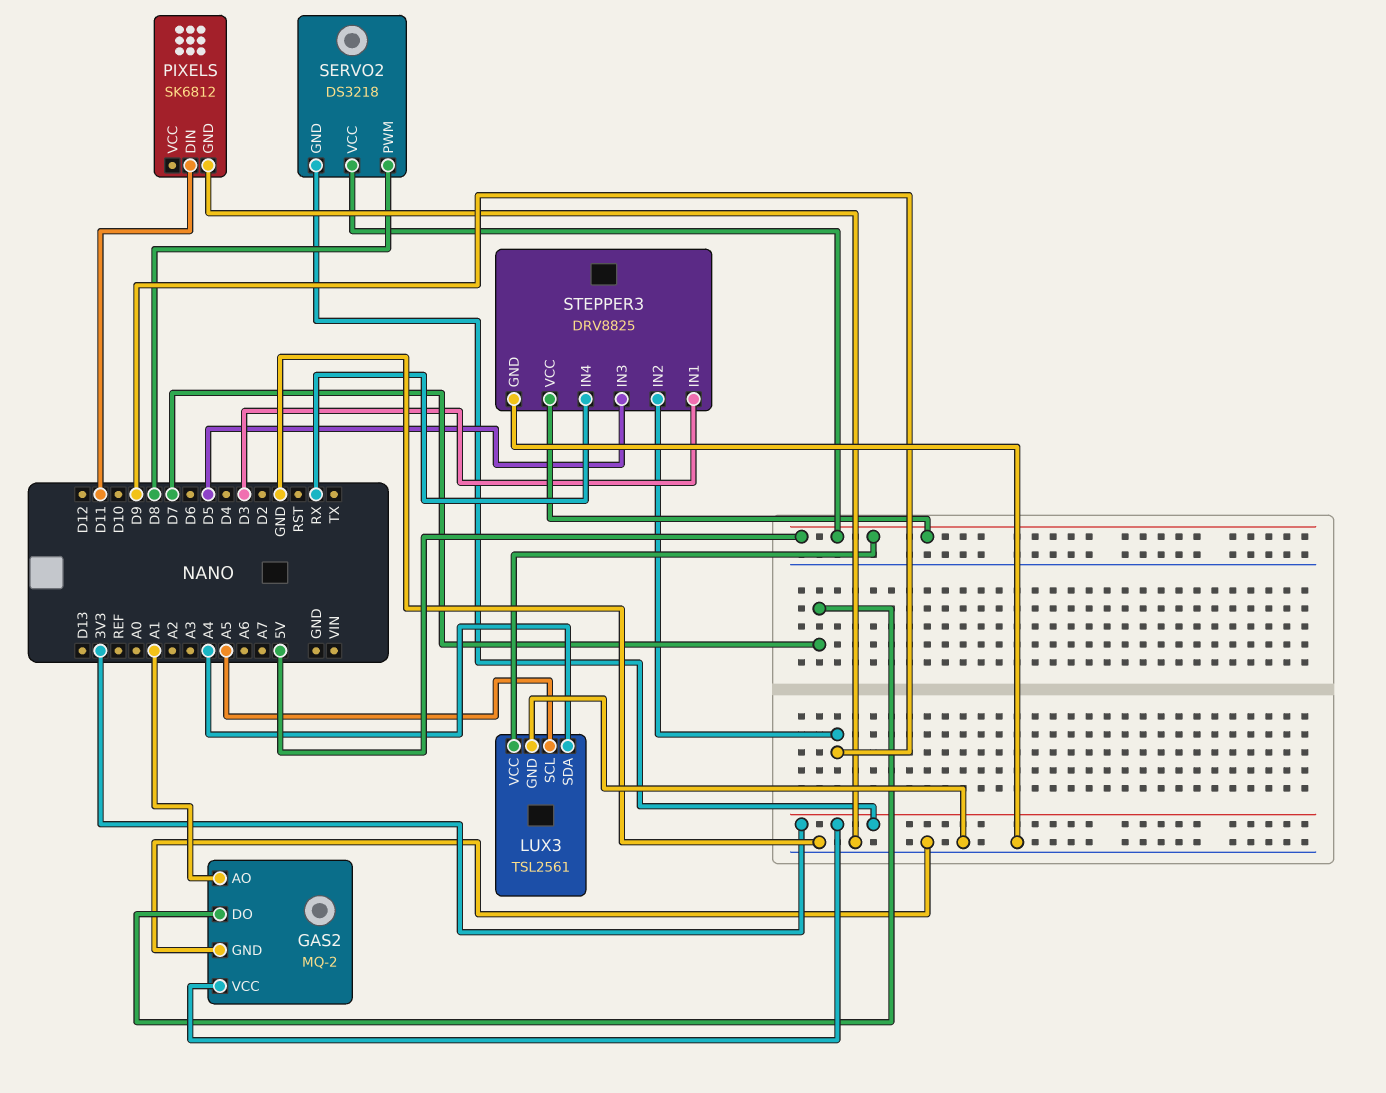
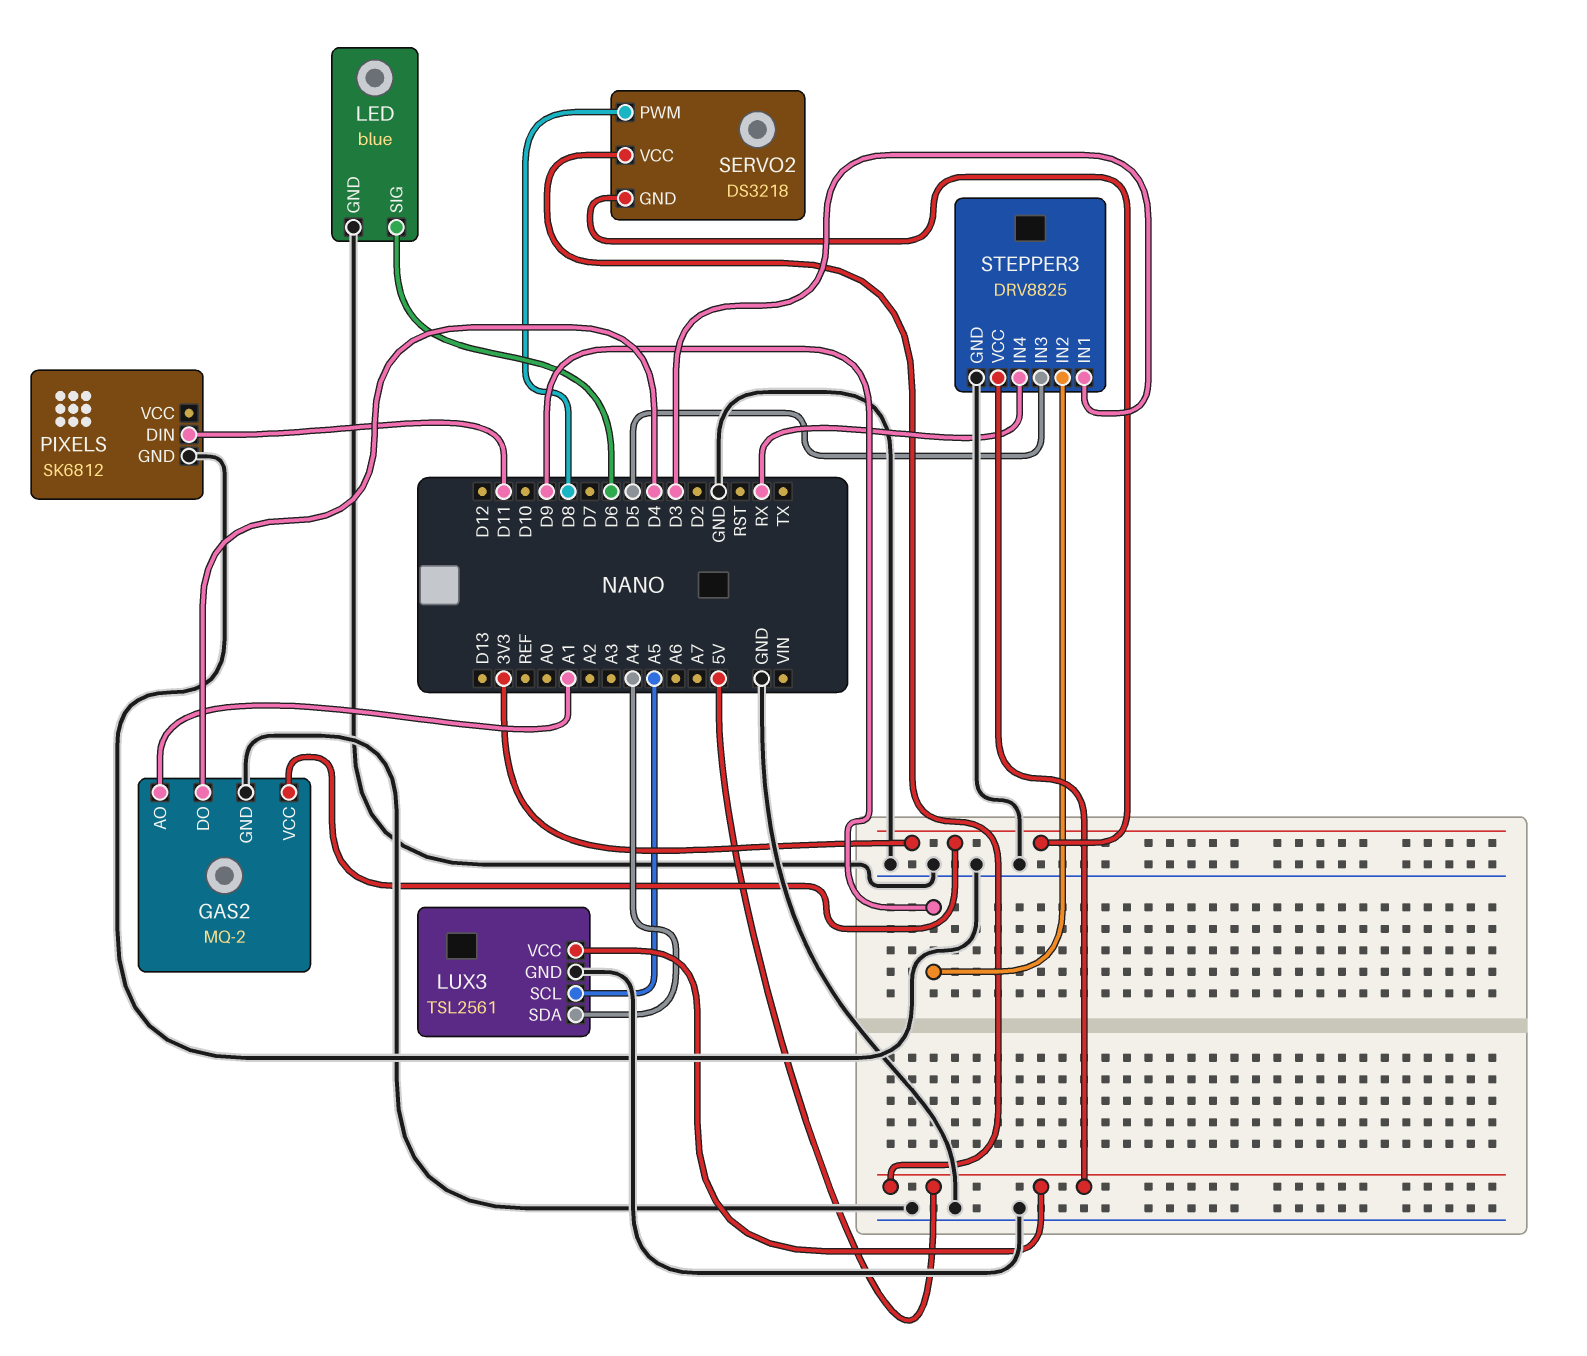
GAS2 pin DO: D7 -> D4
LED: none -> blue
LED pin GND: none -> GND
LED pin SIG: none -> D6

